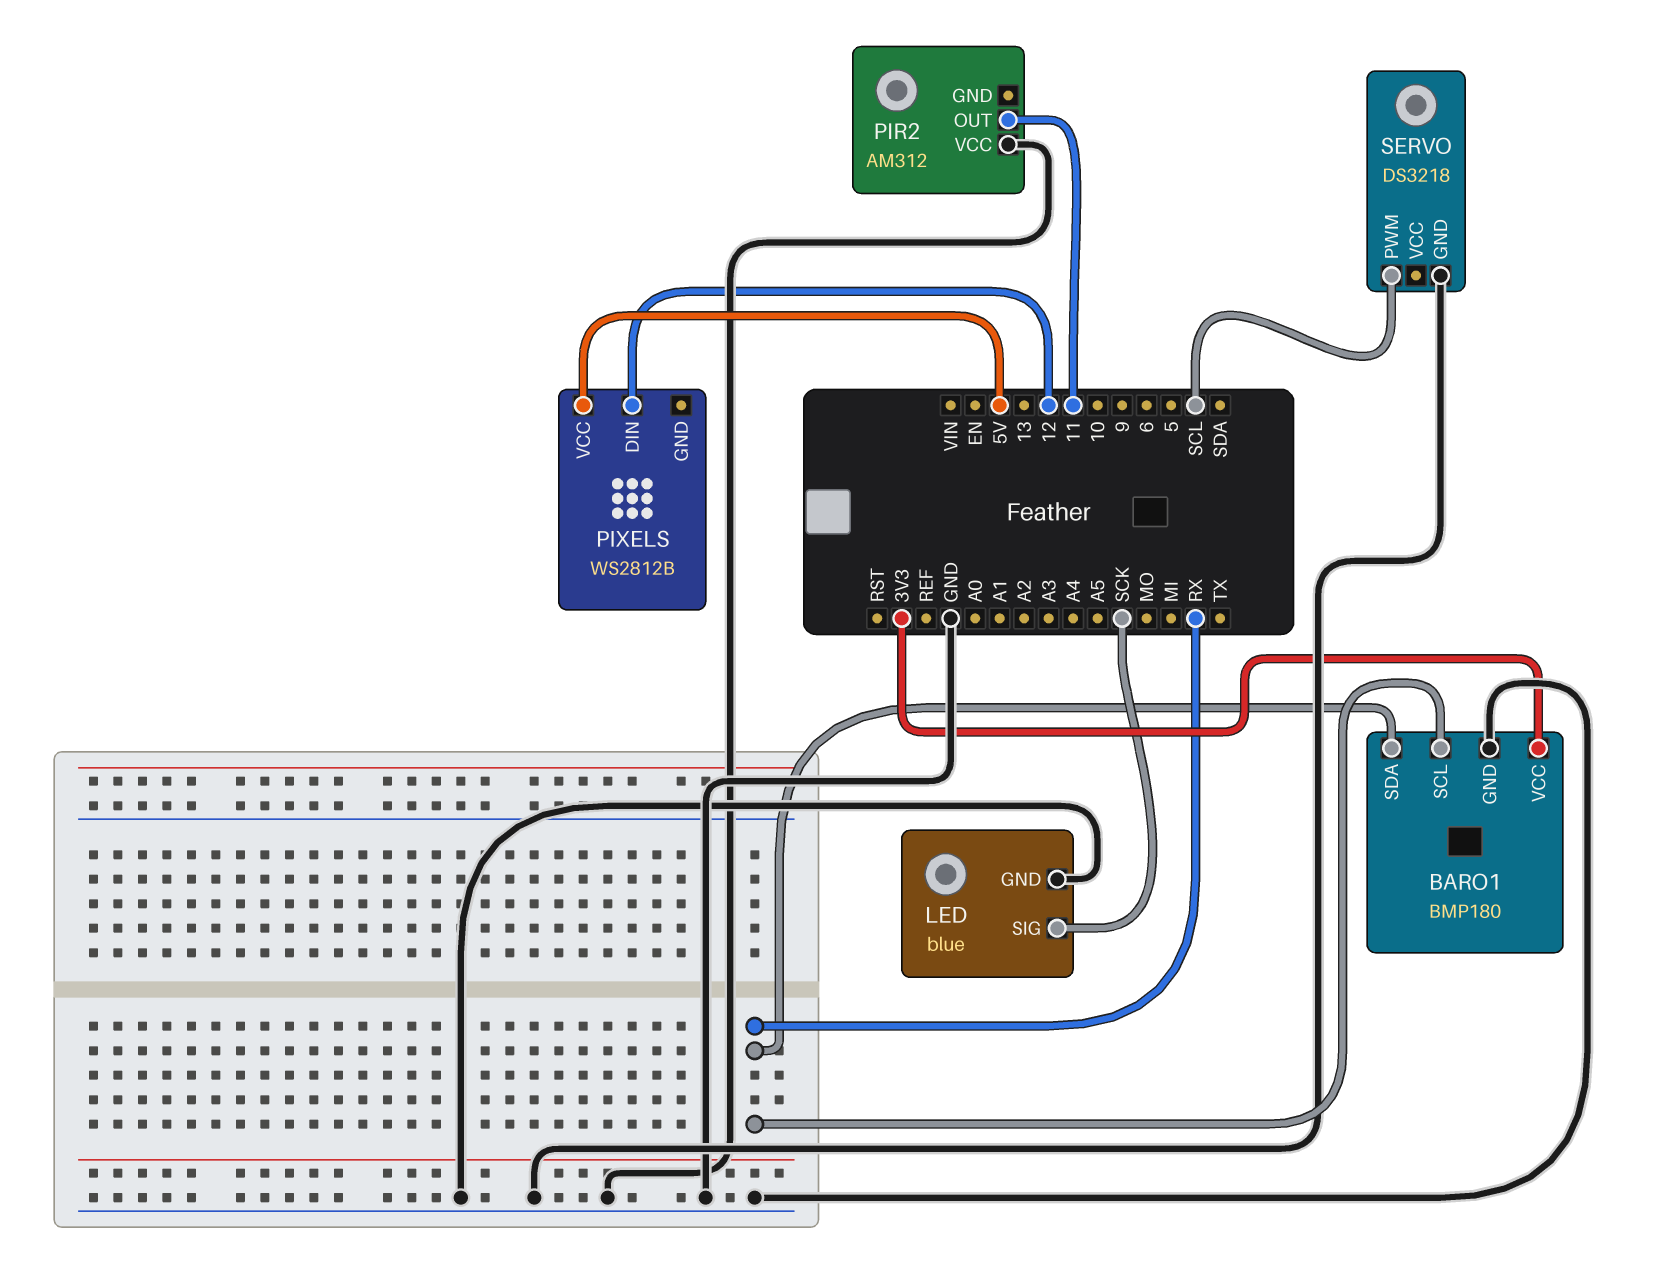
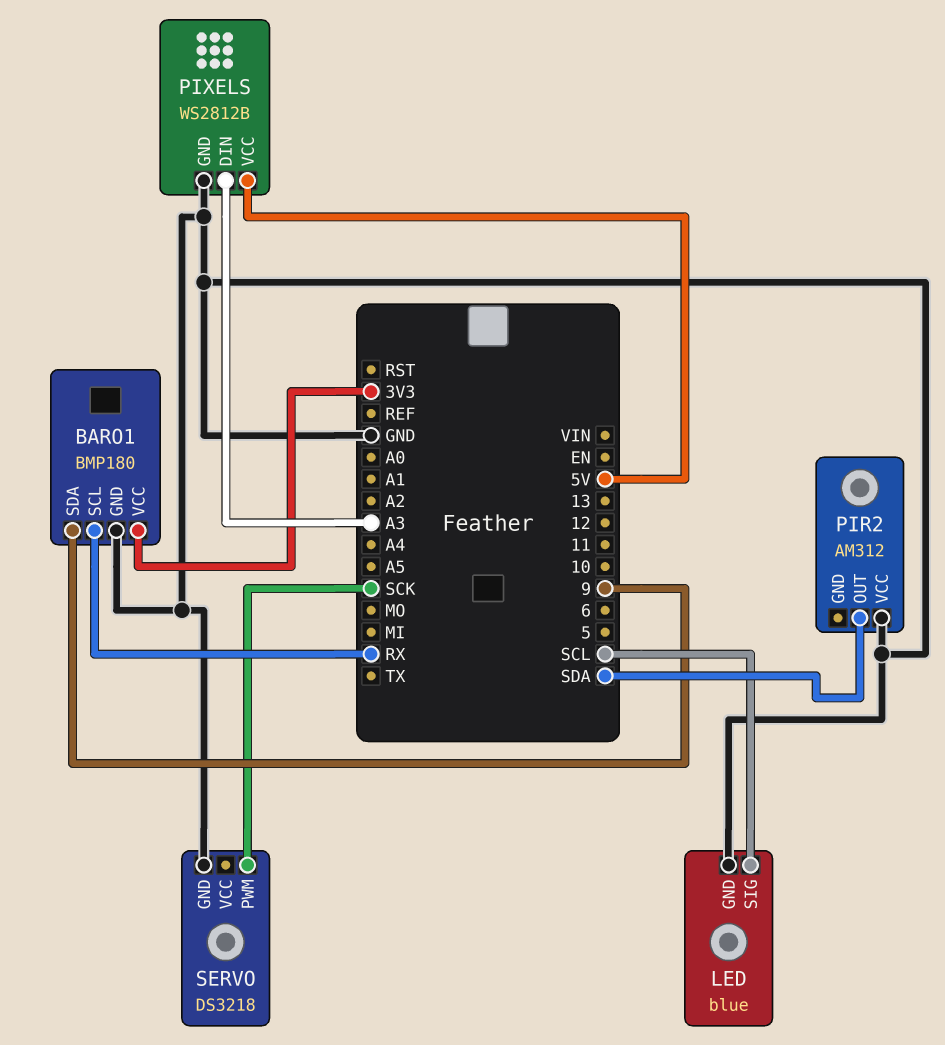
BARO1 pin SDA: RX -> 9
LED pin SIG: SCK -> SCL
PIR2 pin OUT: 11 -> SDA
PIXELS pin DIN: 12 -> A3
PIXELS pin GND: none -> GND
SERVO pin PWM: SCL -> SCK

